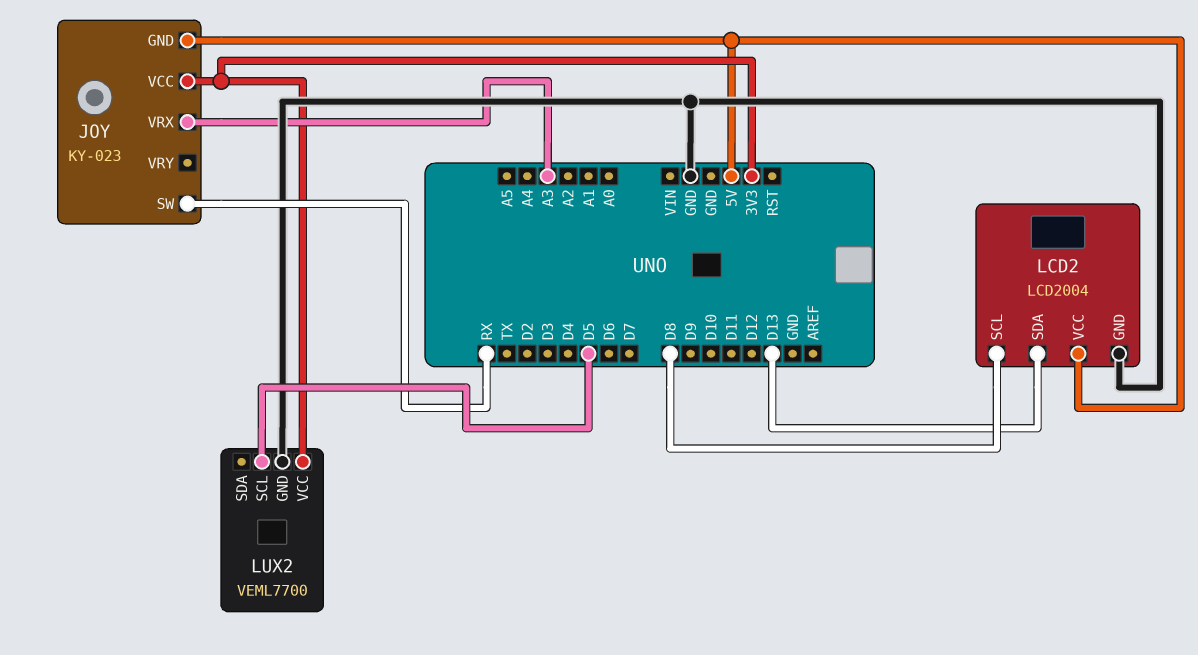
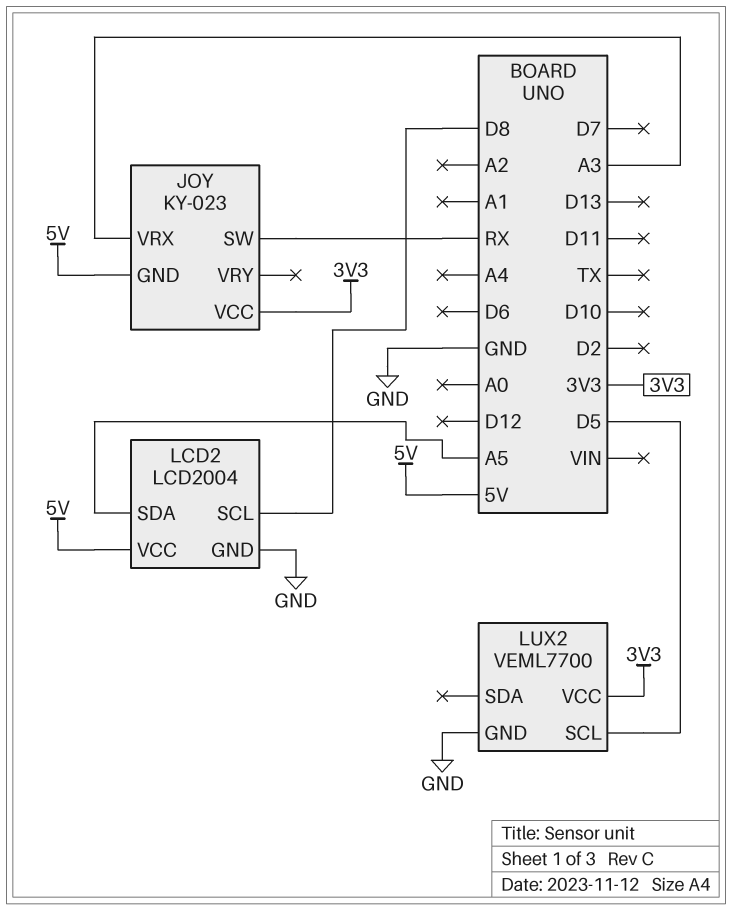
LCD2 pin SDA: D13 -> A5

